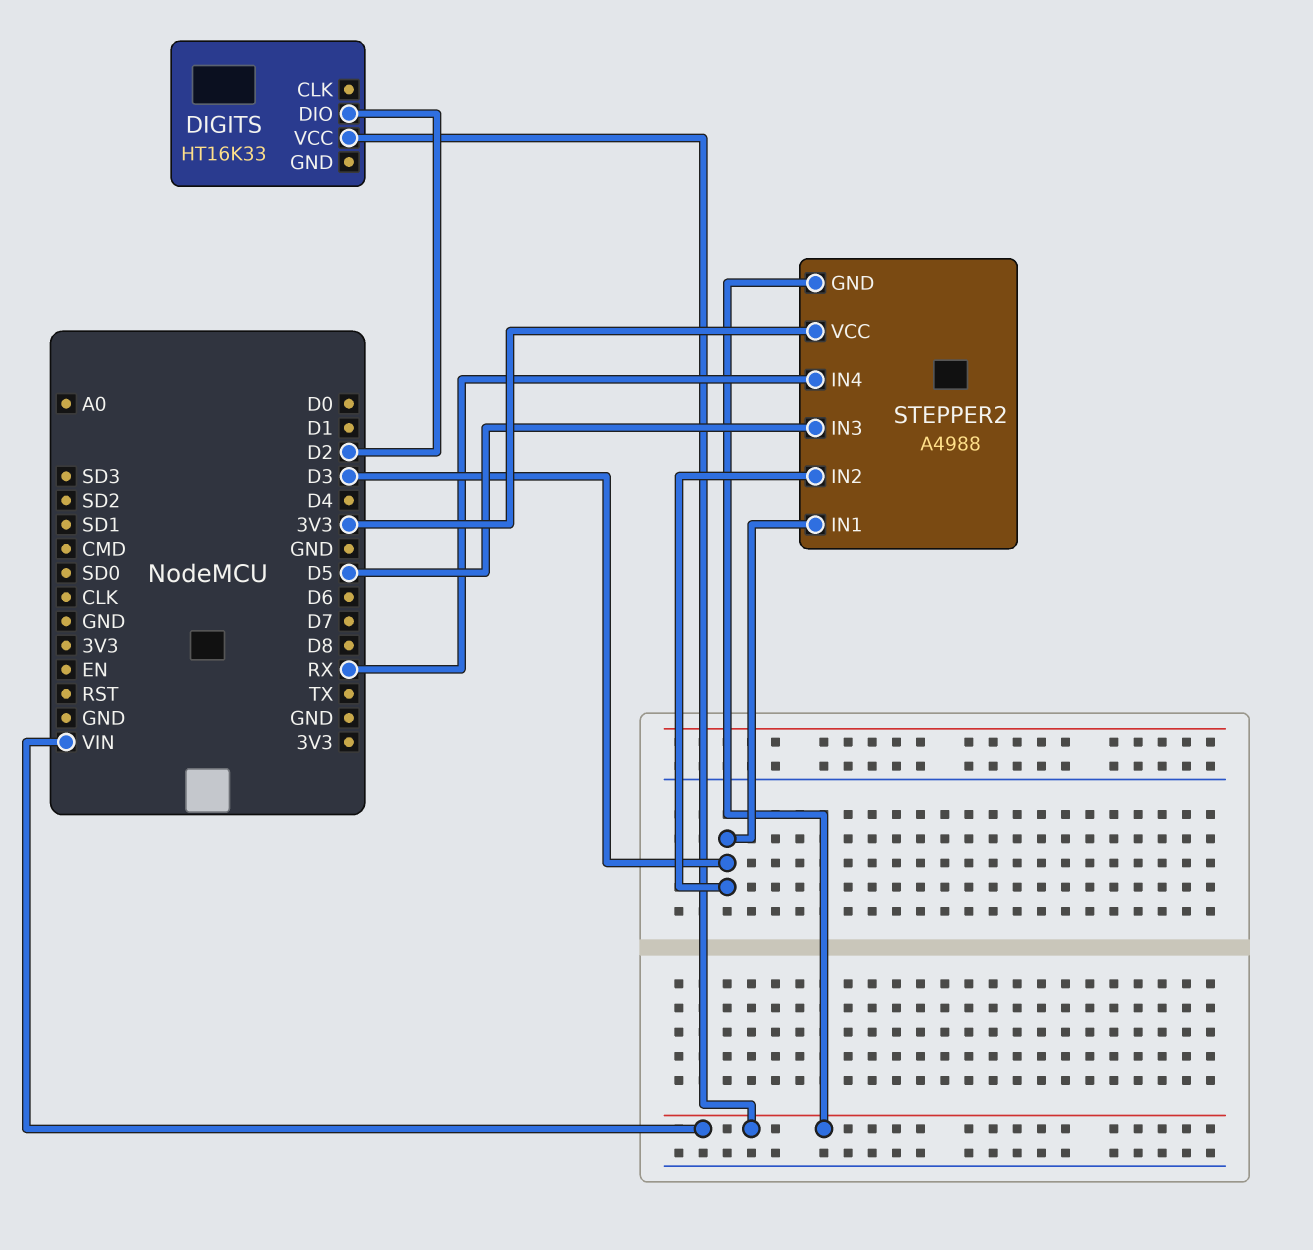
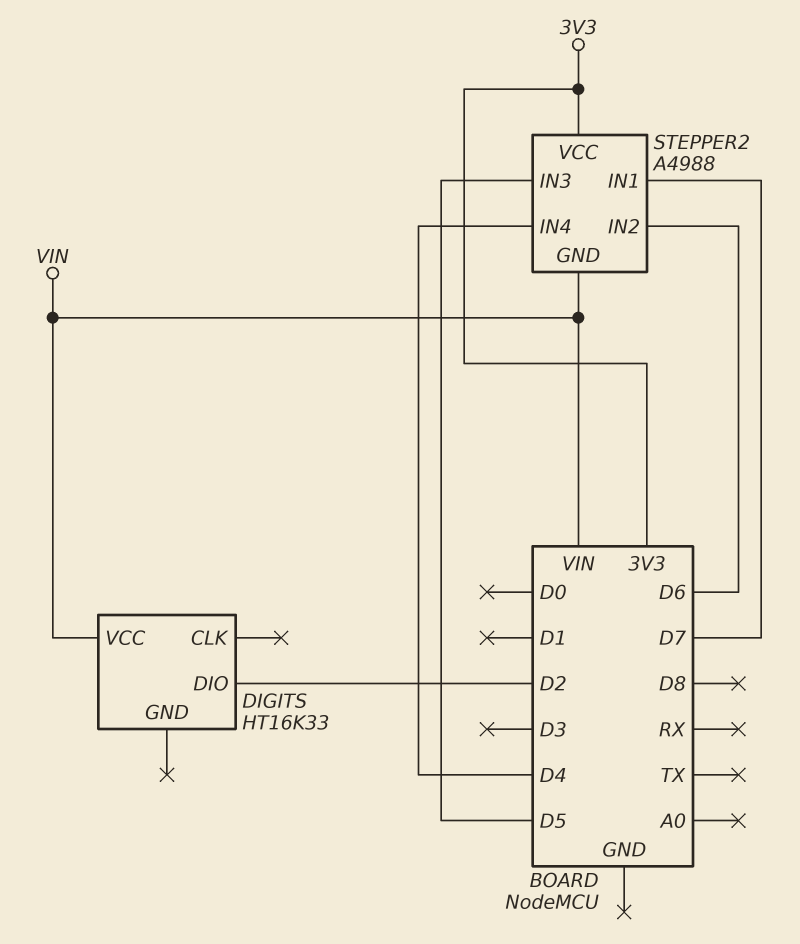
STEPPER2 pin IN1: D3 -> D7
STEPPER2 pin IN2: D3 -> D6
STEPPER2 pin IN4: RX -> D4

